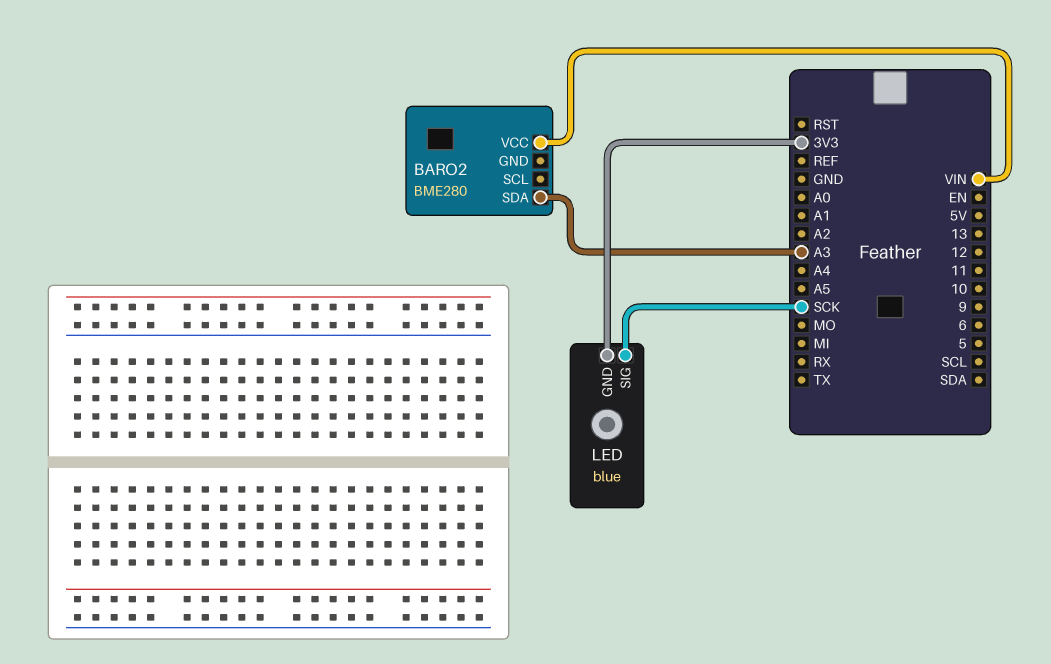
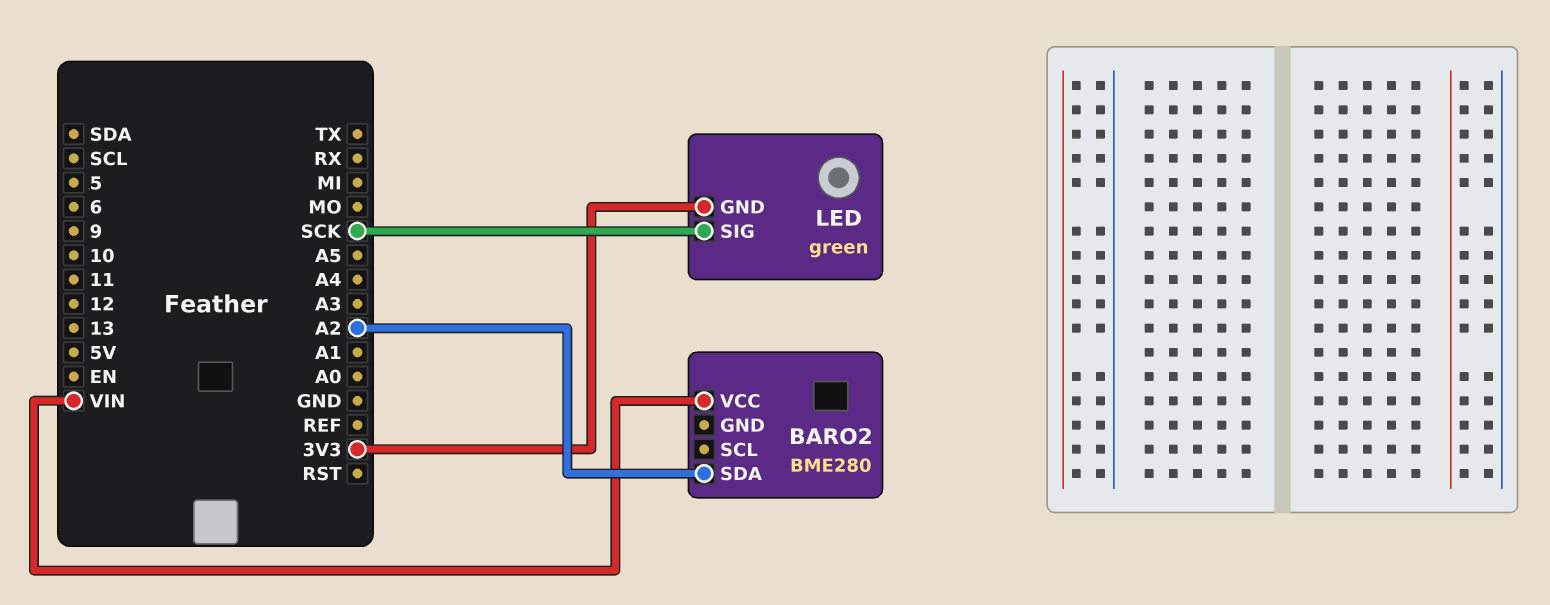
BARO2 pin SDA: A3 -> A2
LED: blue -> green

